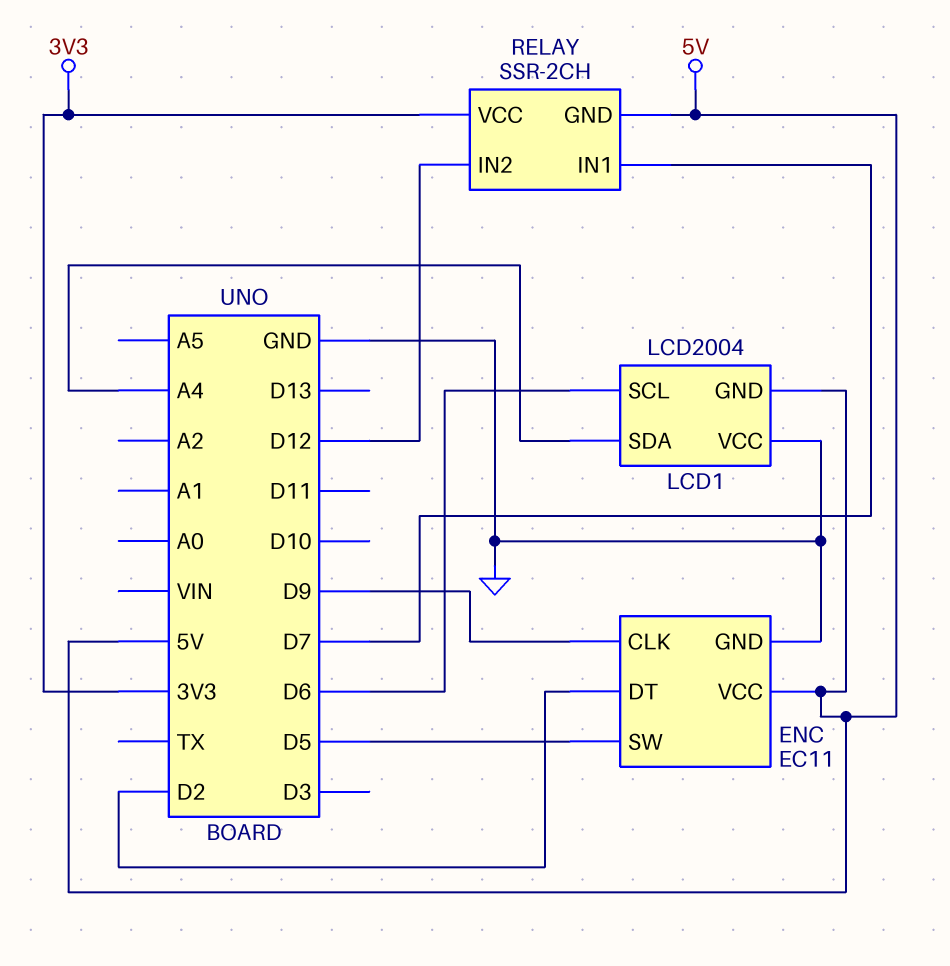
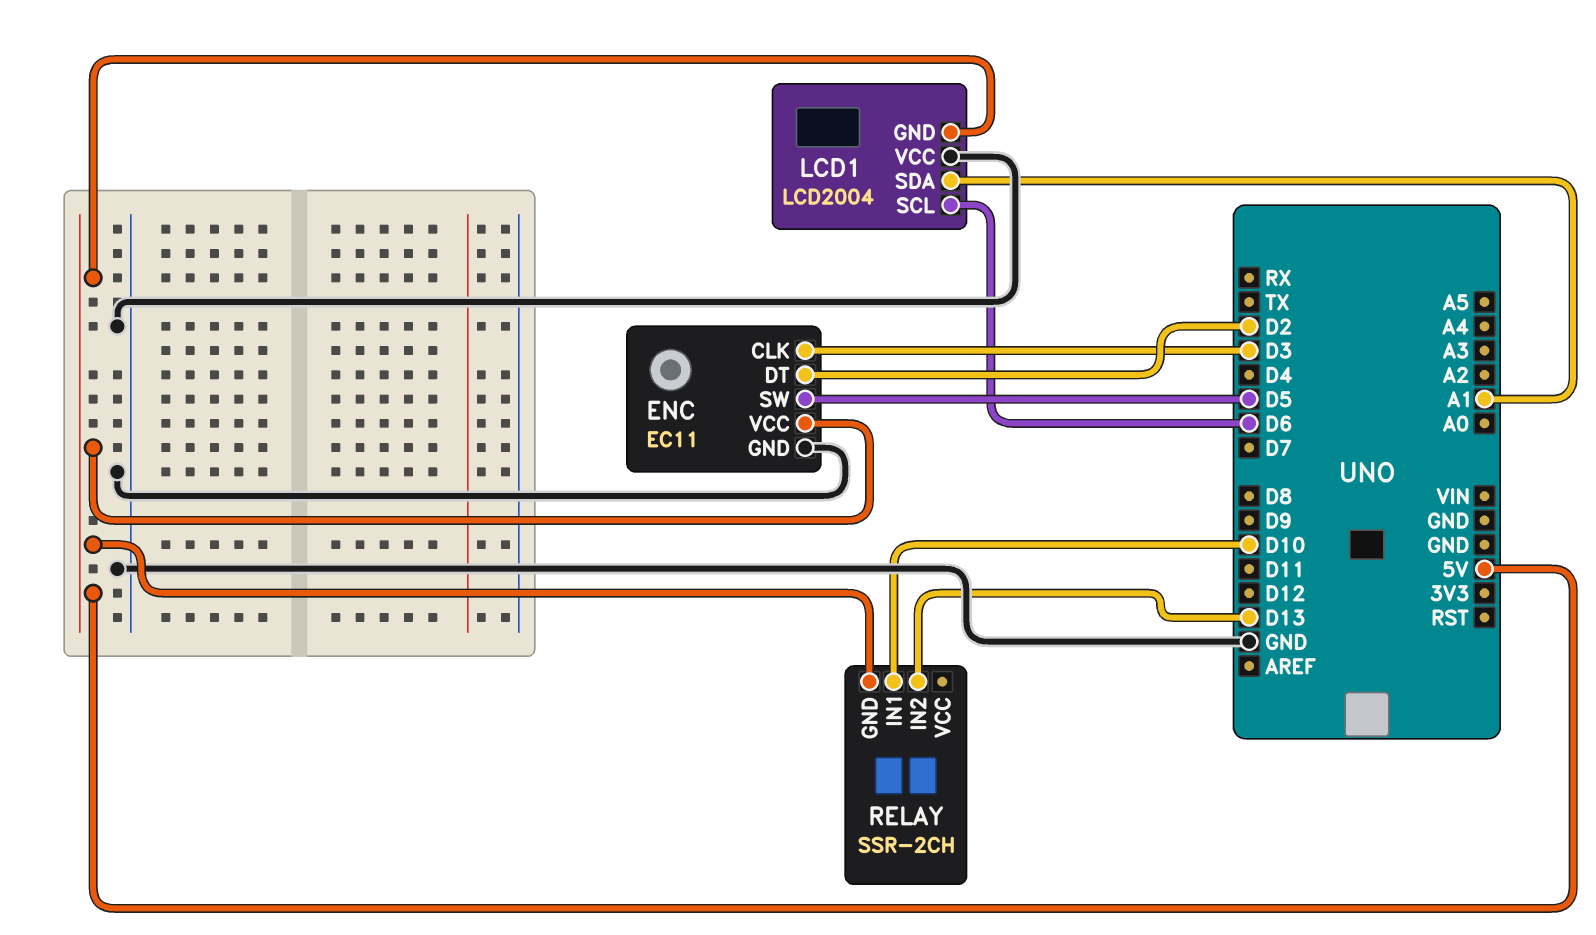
ENC pin CLK: D9 -> D3
LCD1 pin SDA: A4 -> A1
RELAY pin IN1: D7 -> D10
RELAY pin IN2: D12 -> D13
RELAY pin VCC: 3V3 -> none

